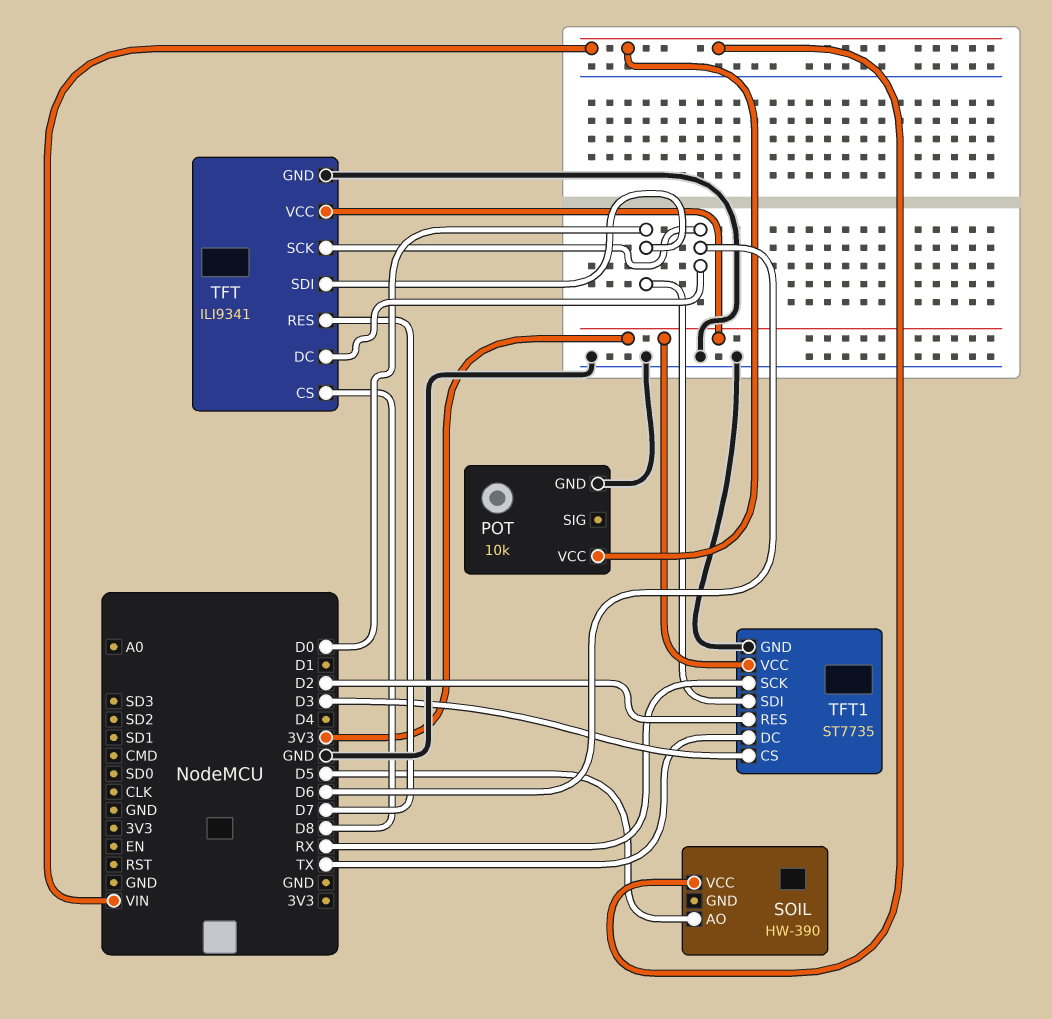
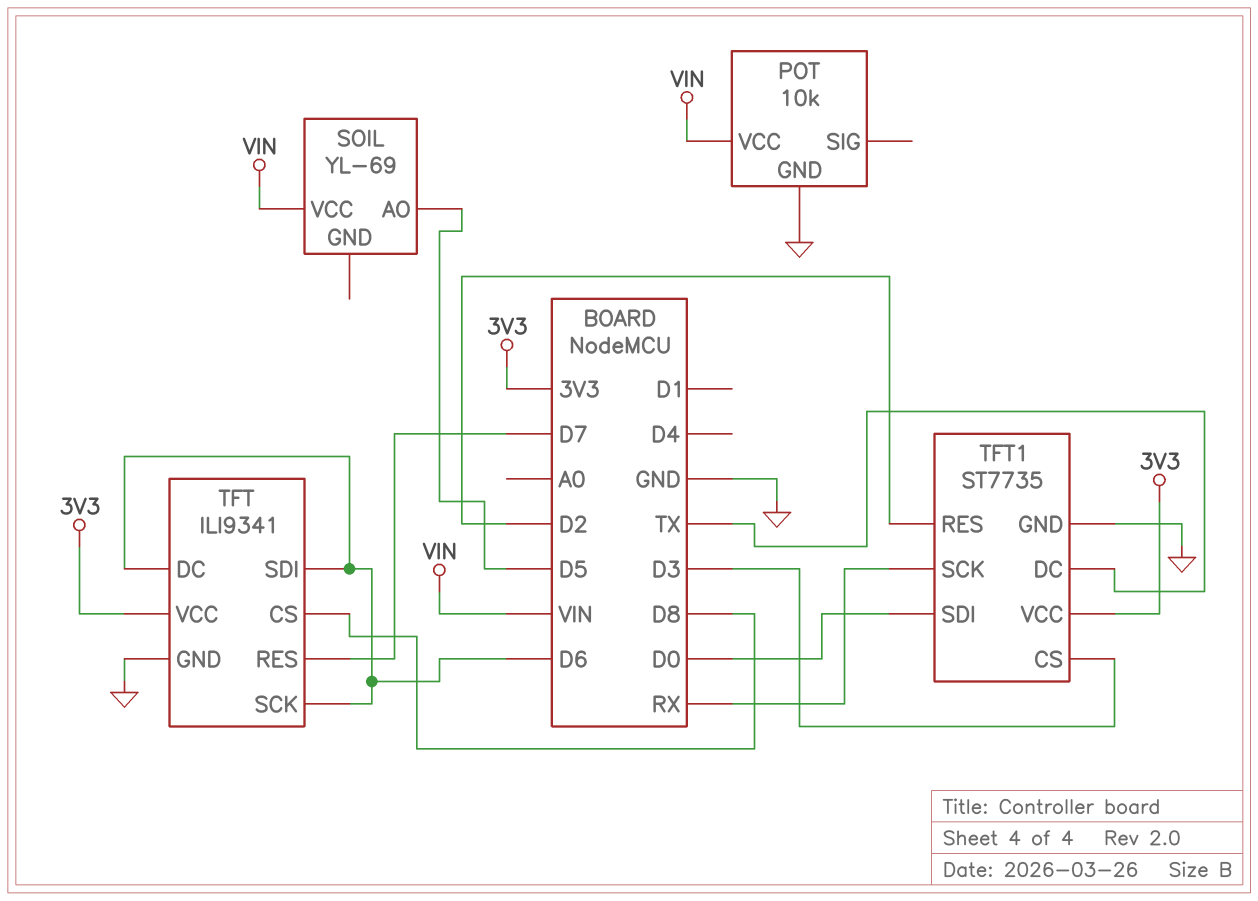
SOIL: HW-390 -> YL-69
TFT pin SDI: D0 -> D6

